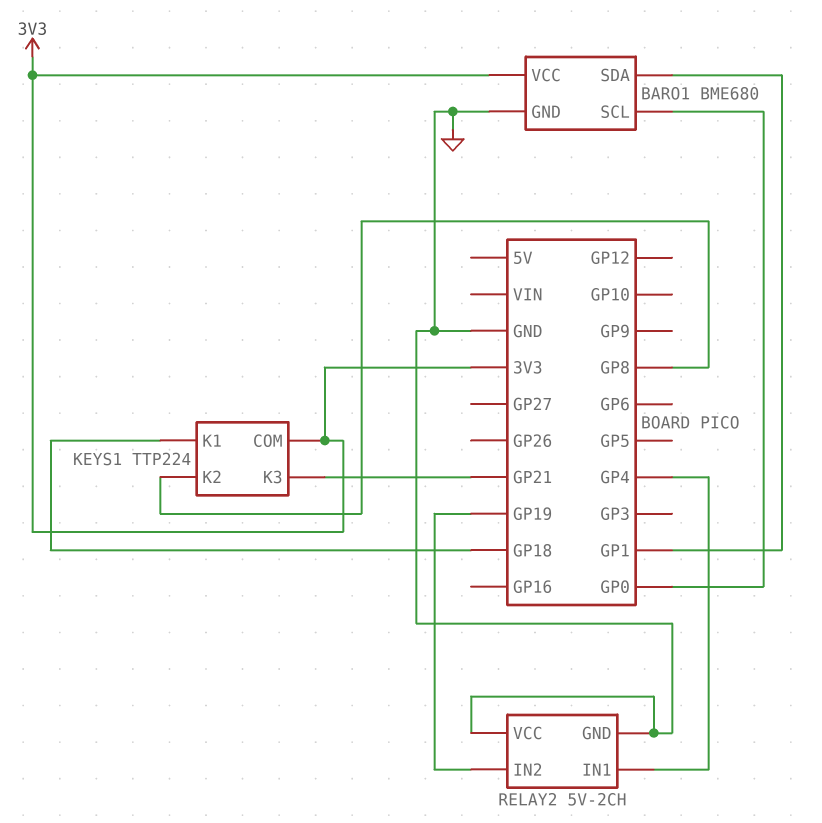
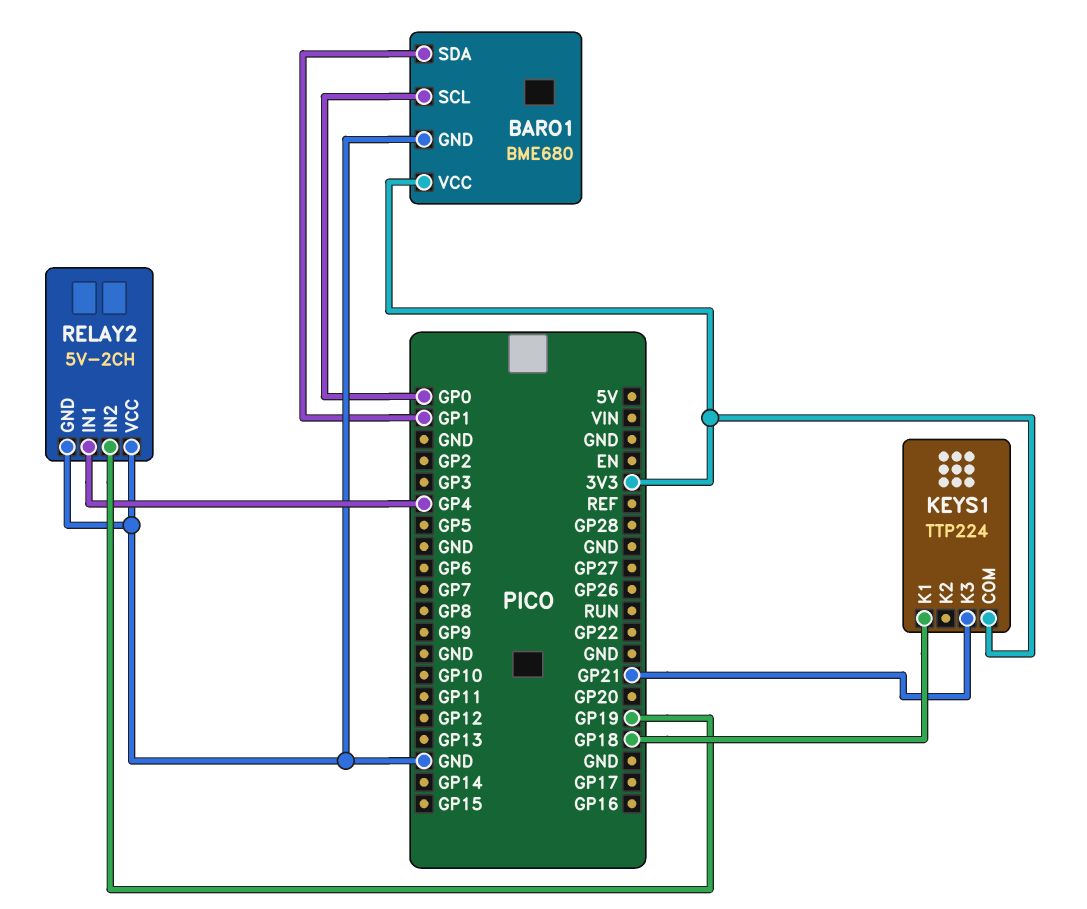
KEYS1 pin K2: GP8 -> none

